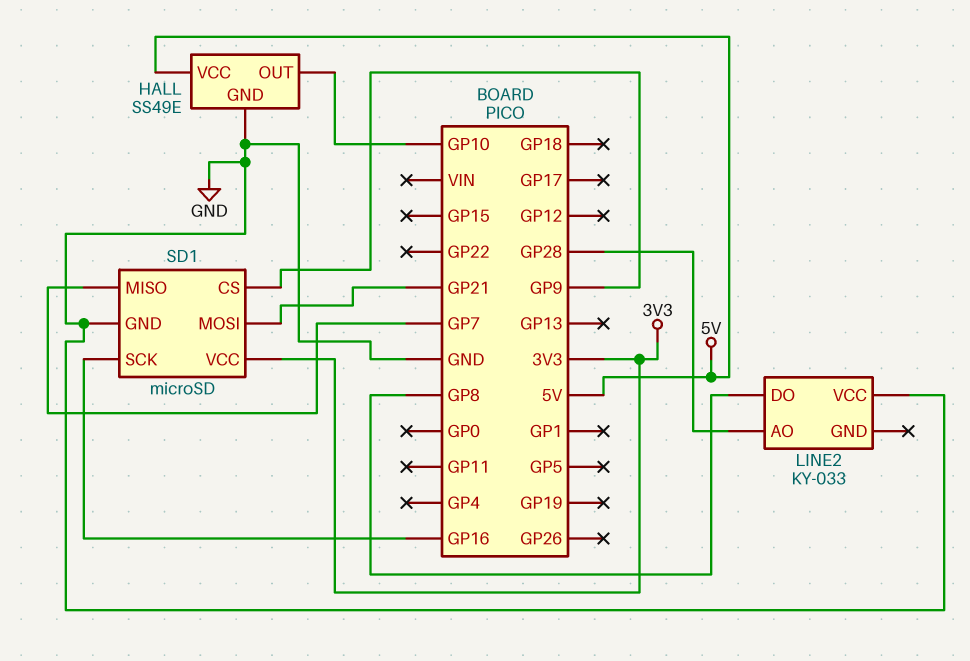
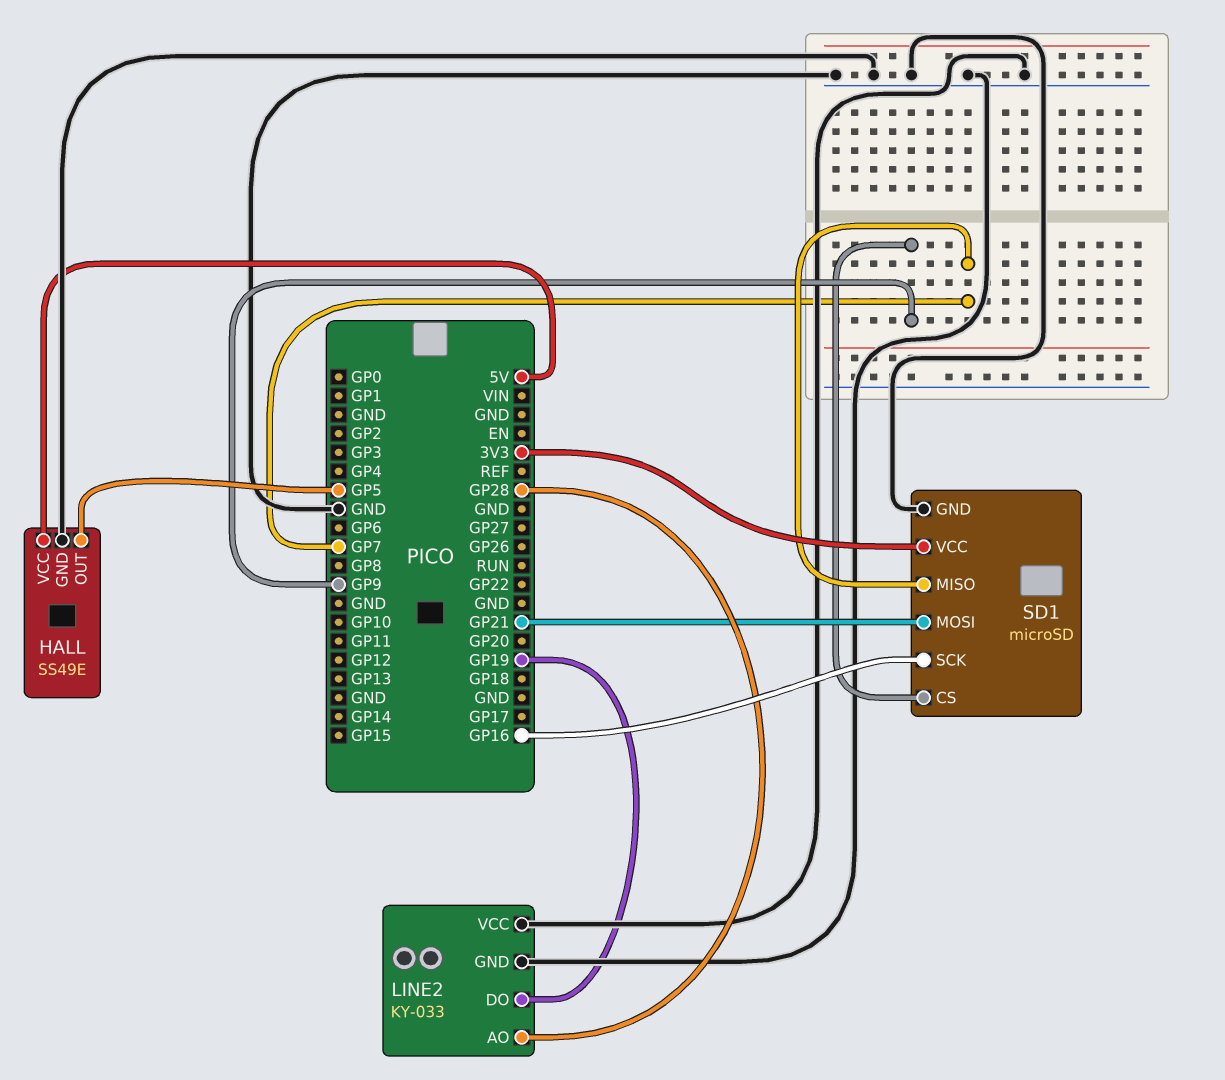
HALL pin OUT: GP10 -> GP5
LINE2 pin DO: GP8 -> GP19
LINE2 pin GND: none -> GND

